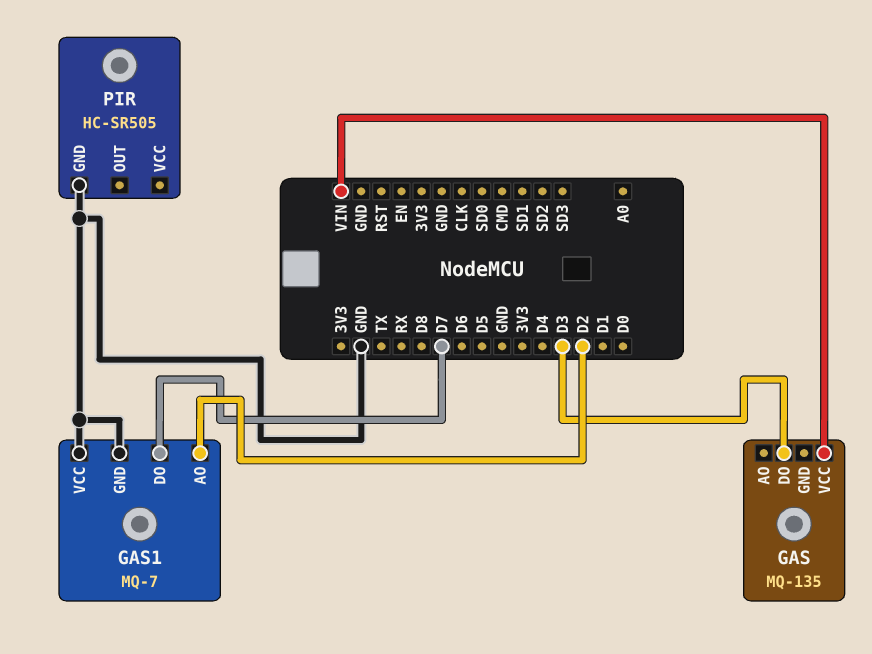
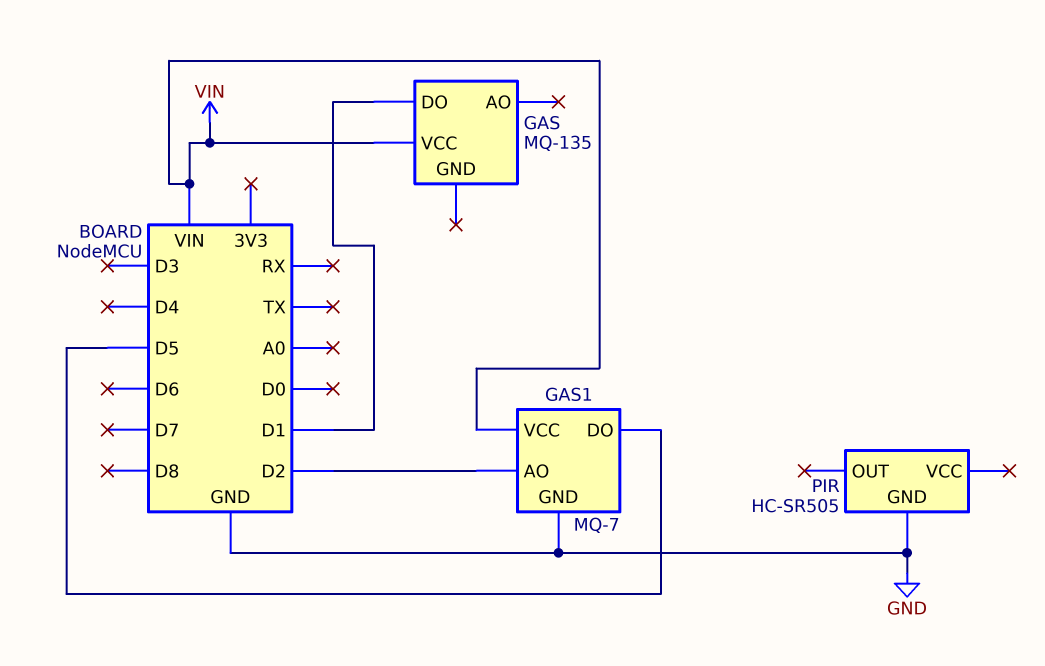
GAS pin DO: D3 -> D1
GAS1 pin DO: D7 -> D5
GAS1 pin VCC: GND -> VIN

